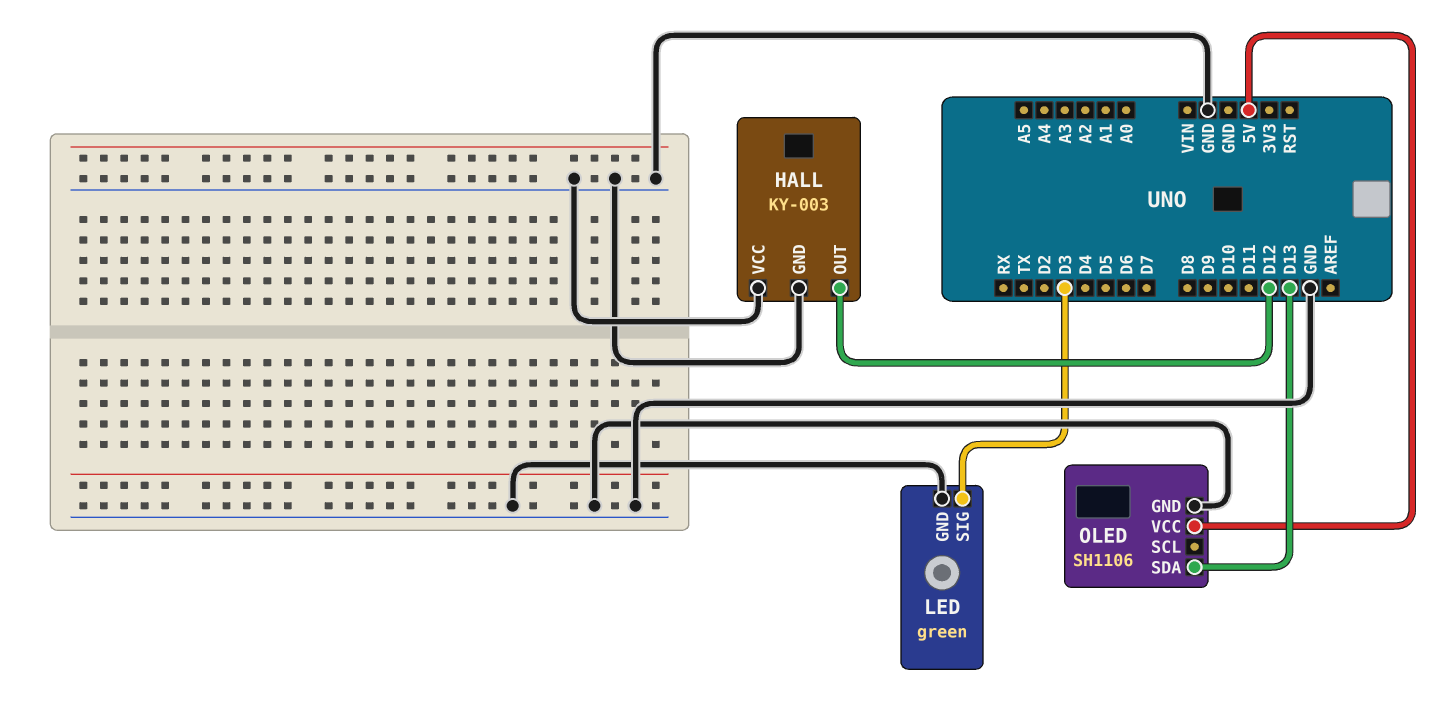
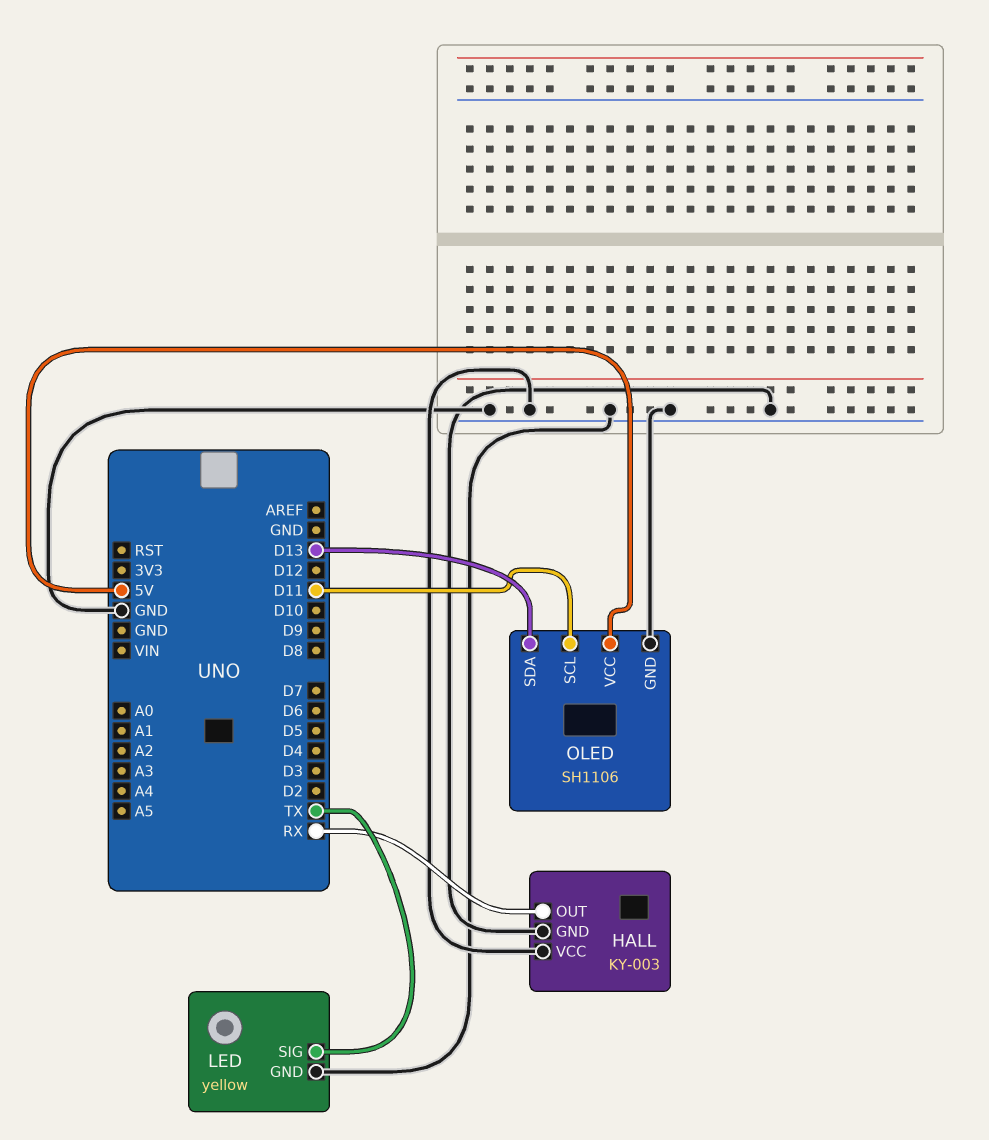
HALL pin OUT: D12 -> RX
LED: green -> yellow
LED pin SIG: D3 -> TX
OLED pin SCL: none -> D11

